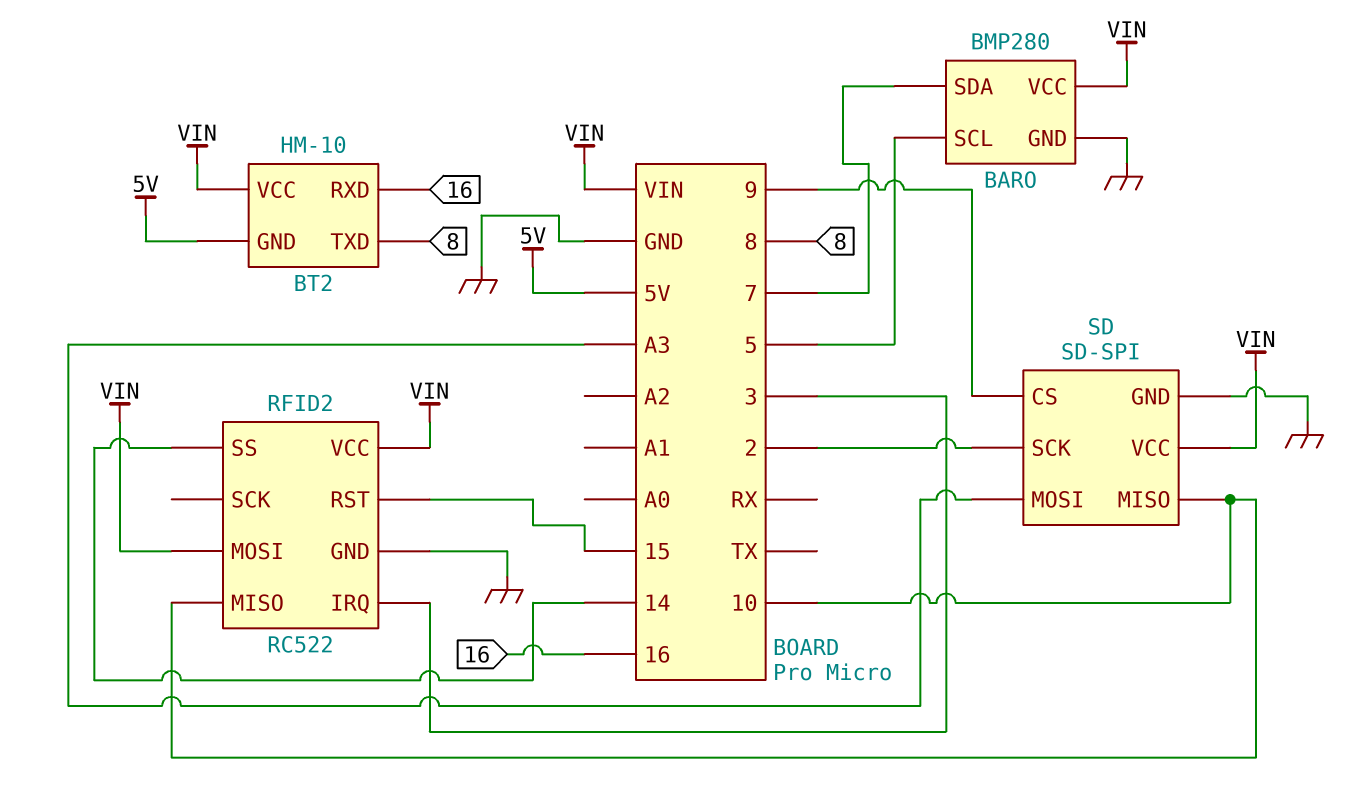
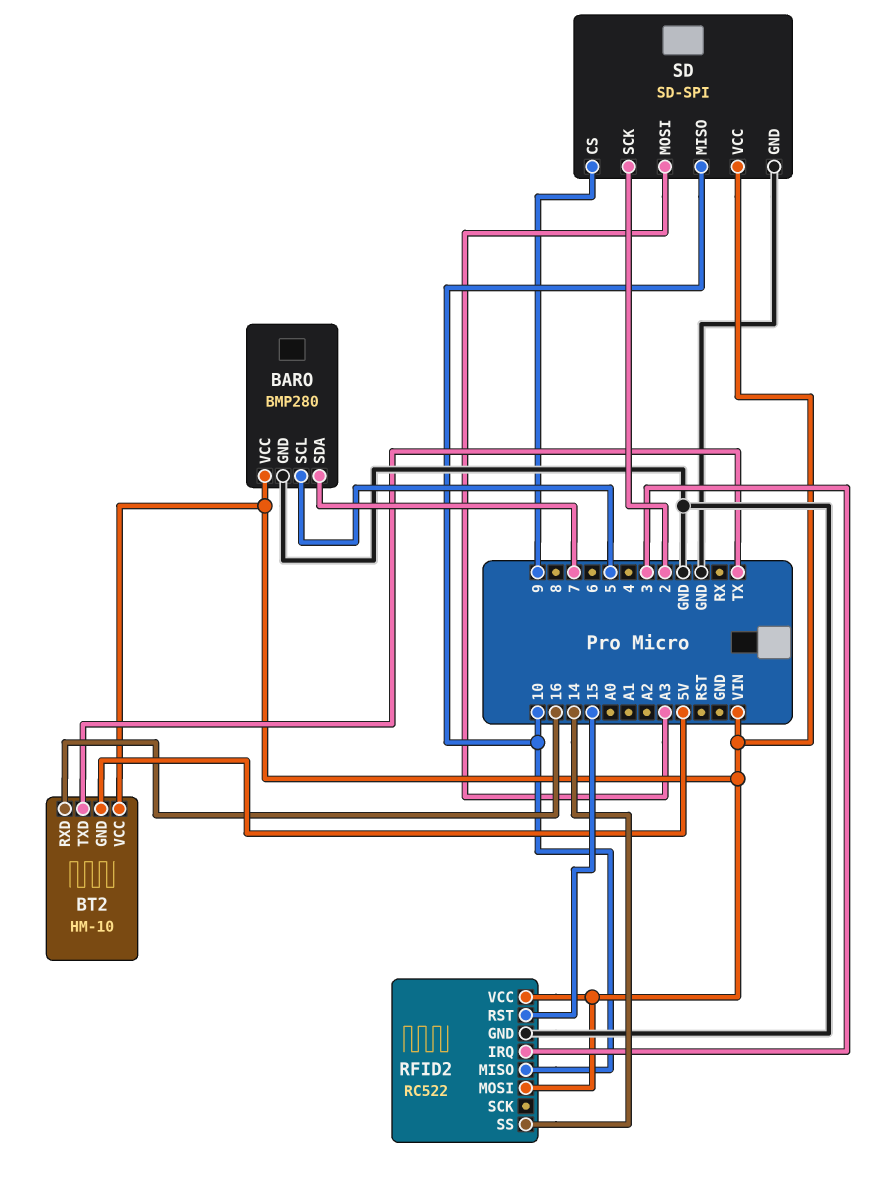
BT2 pin TXD: 8 -> TX

